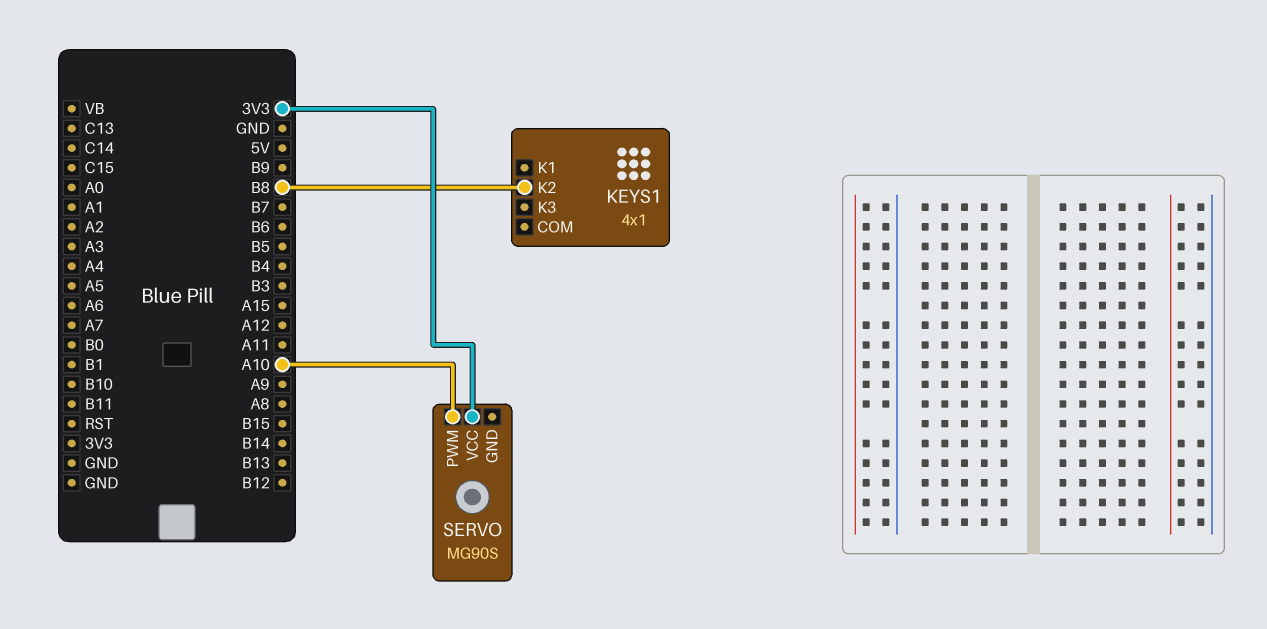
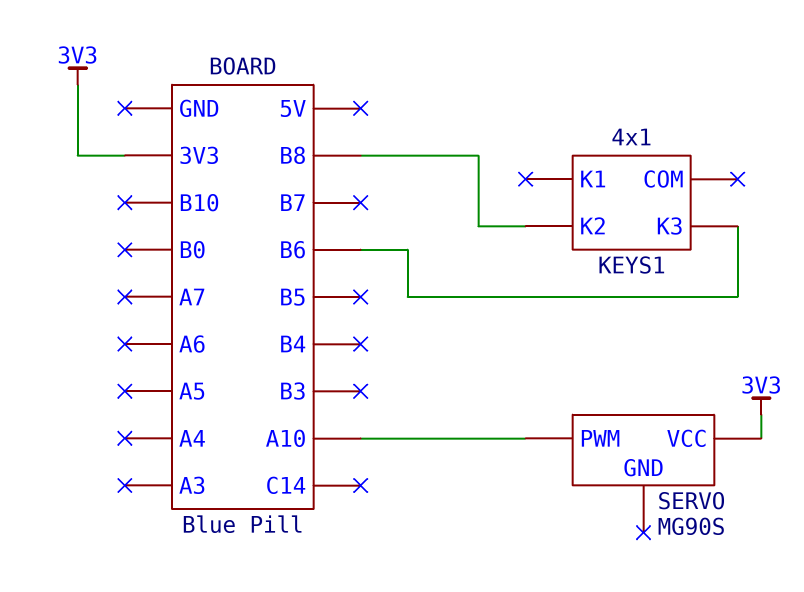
KEYS1 pin K3: none -> B6

